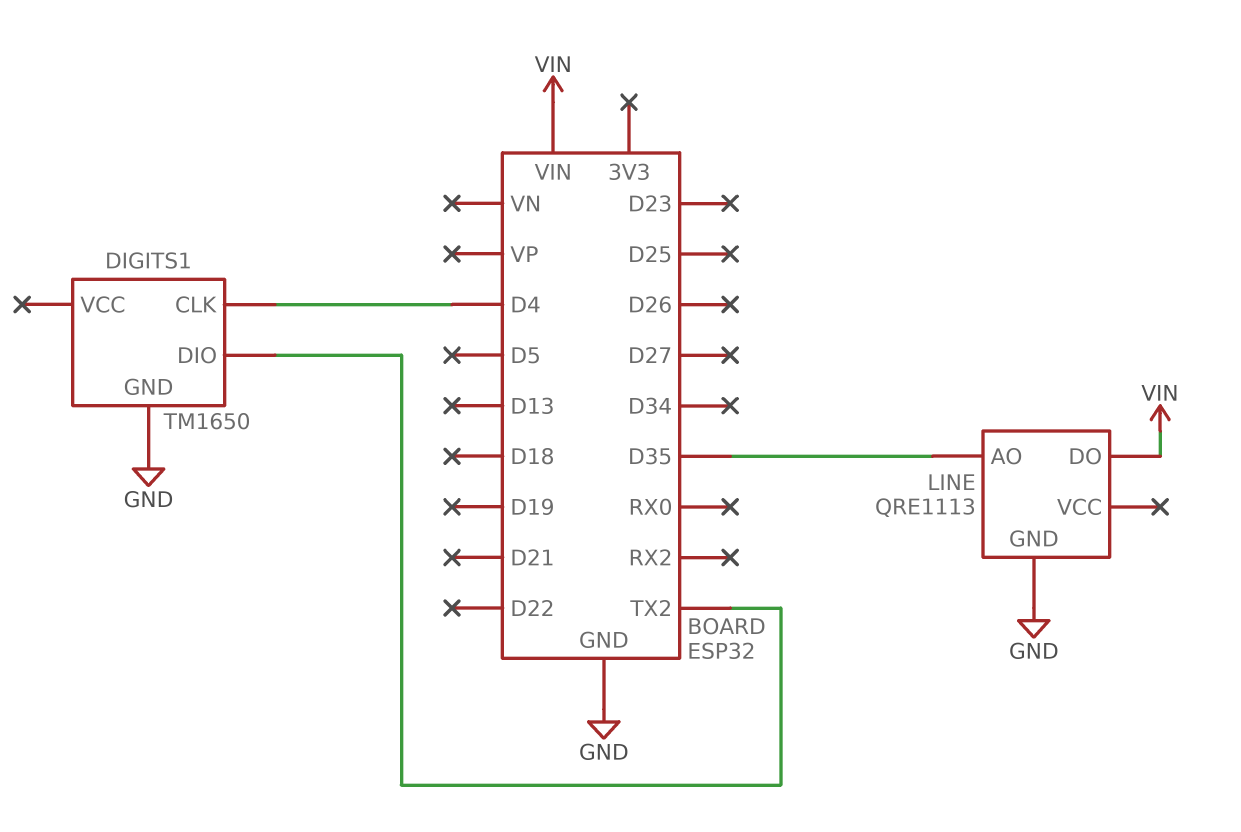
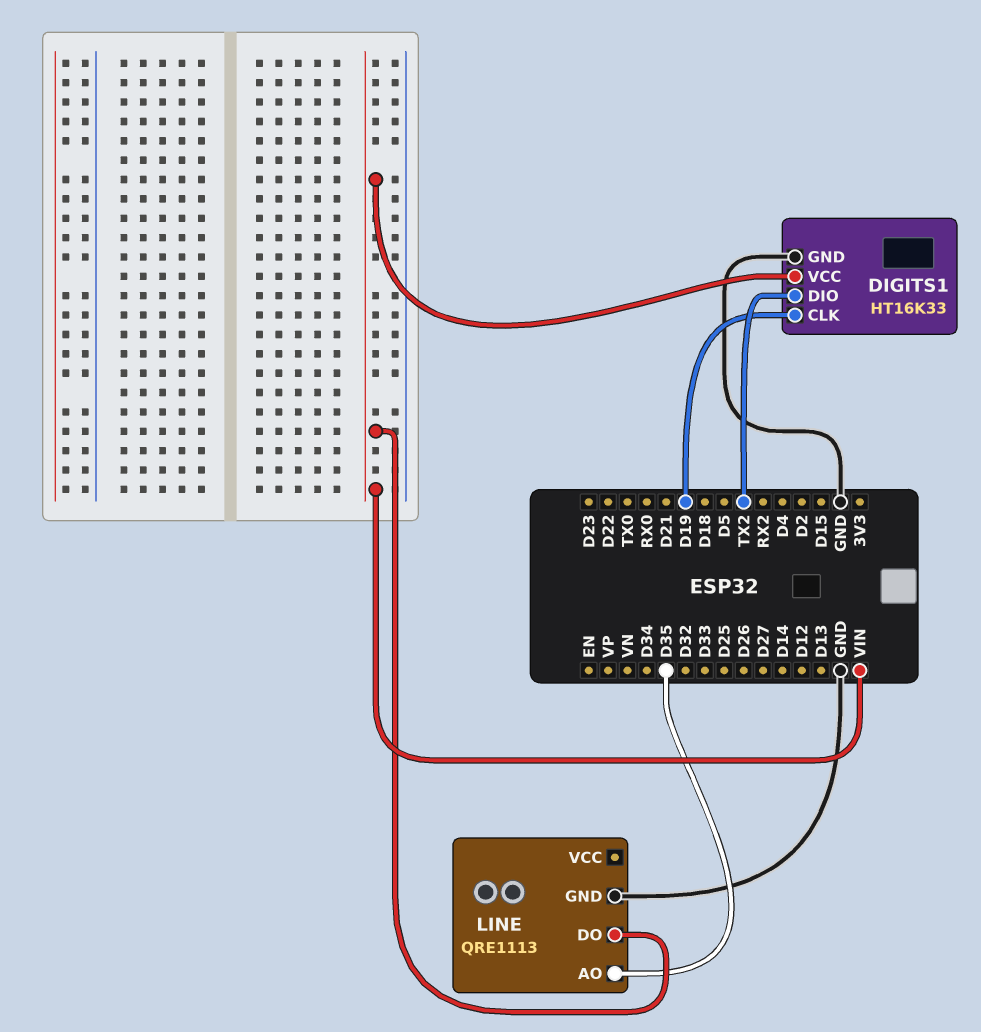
DIGITS1: TM1650 -> HT16K33
DIGITS1 pin CLK: D4 -> D19
DIGITS1 pin VCC: none -> VIN

